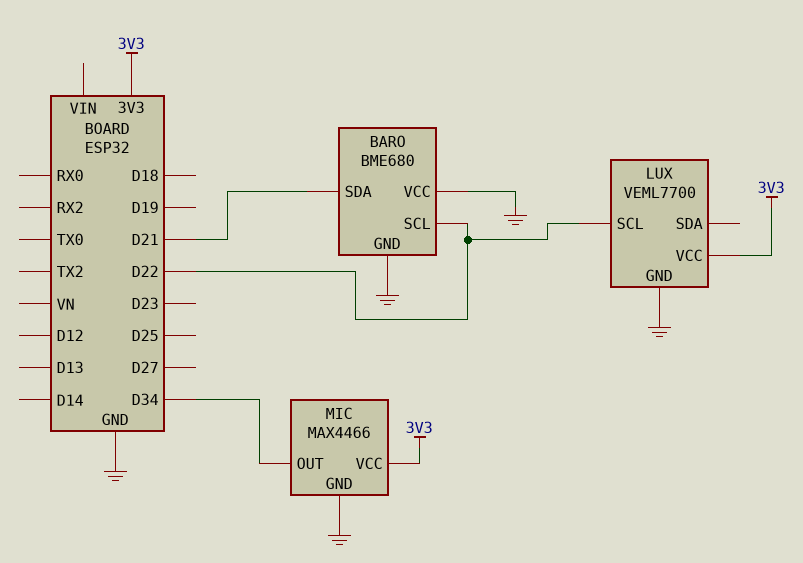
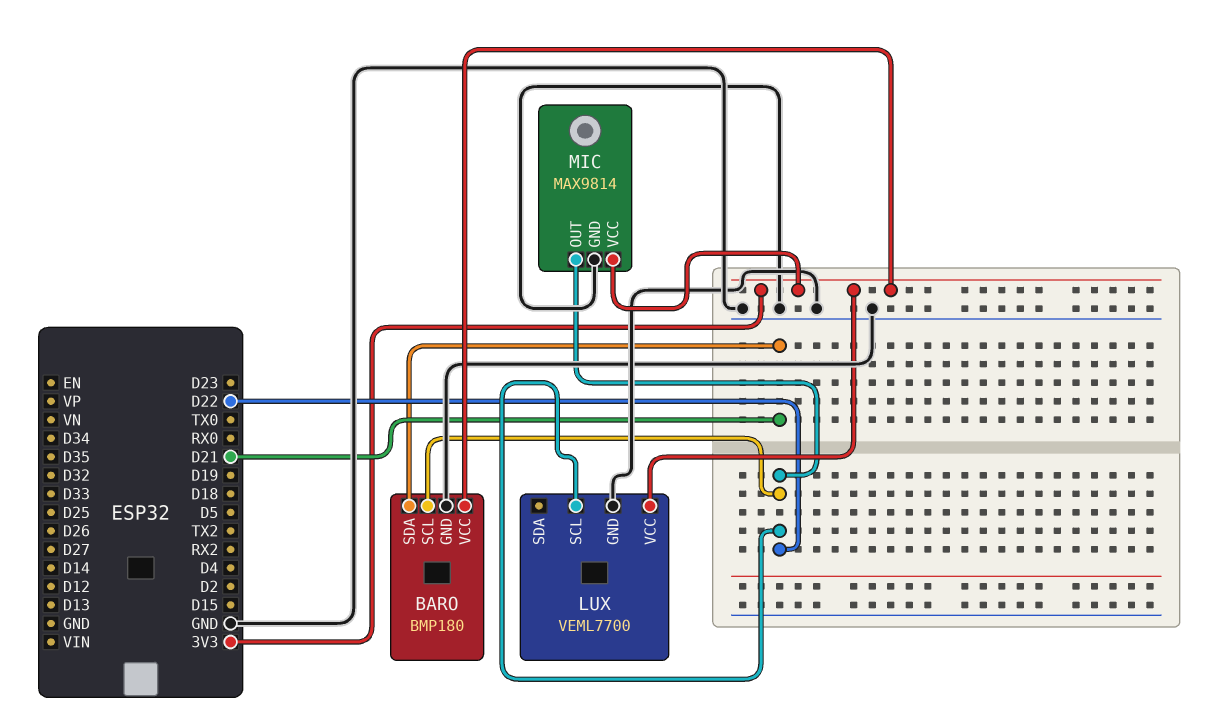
BARO: BME680 -> BMP180
BARO pin VCC: GND -> 3V3
MIC: MAX4466 -> MAX9814
MIC pin OUT: D34 -> D22

